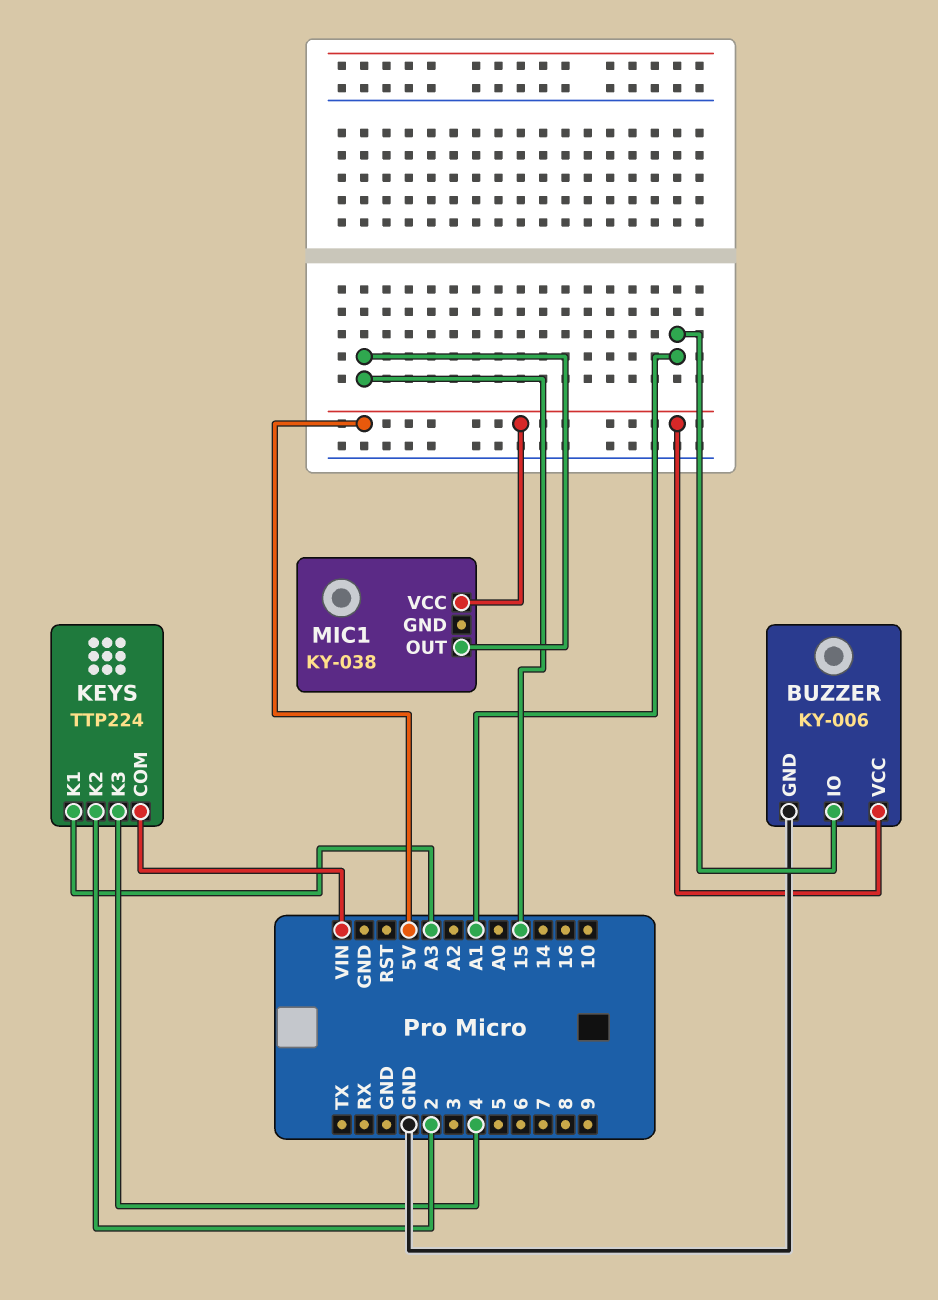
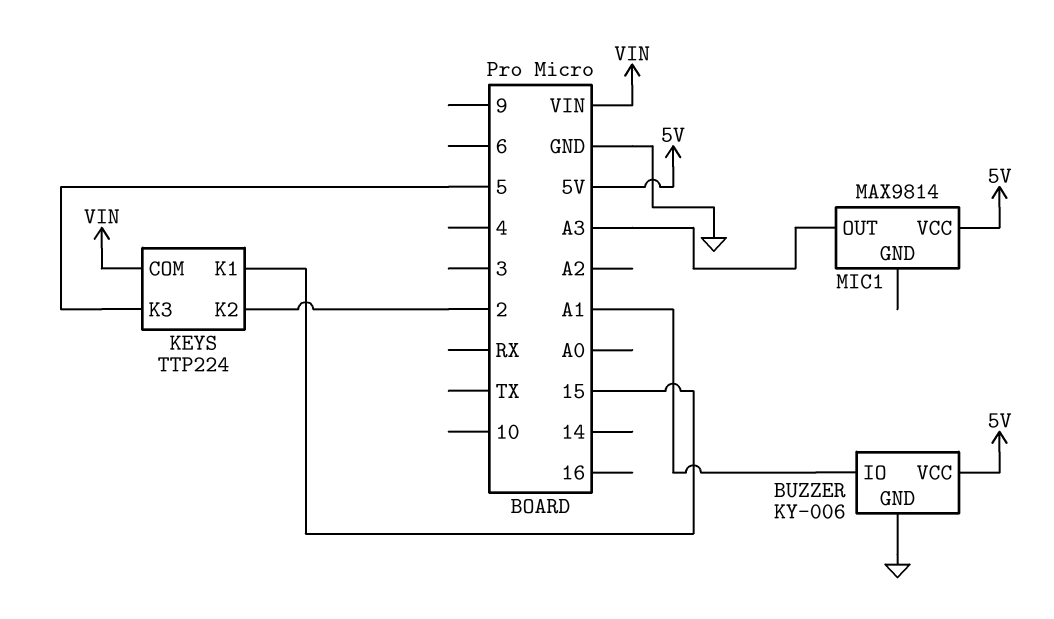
KEYS pin K1: A3 -> 15
KEYS pin K3: 4 -> 5
MIC1: KY-038 -> MAX9814
MIC1 pin OUT: 15 -> A3

